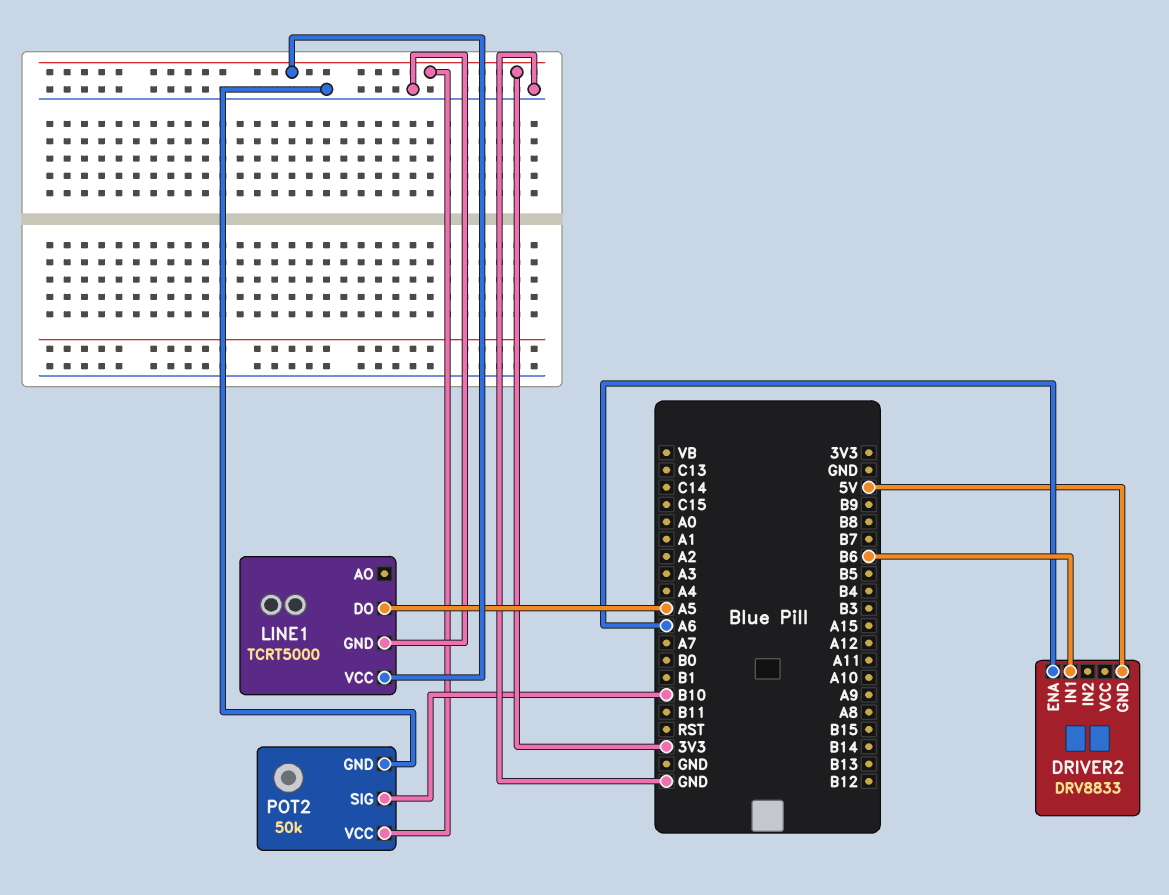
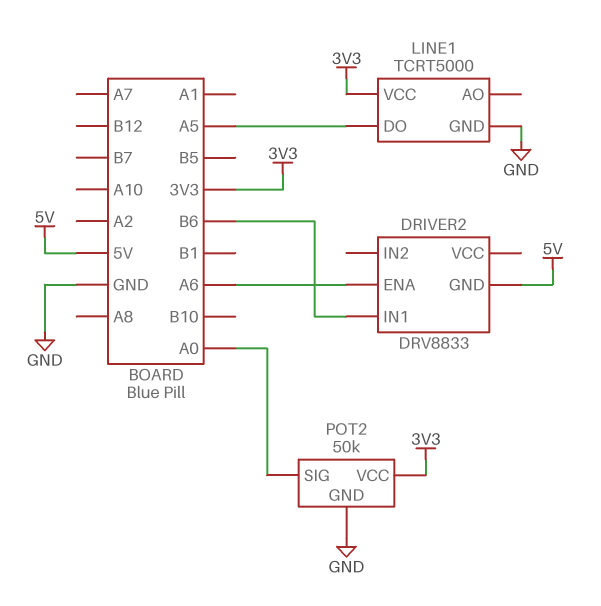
POT2 pin SIG: B10 -> A0

